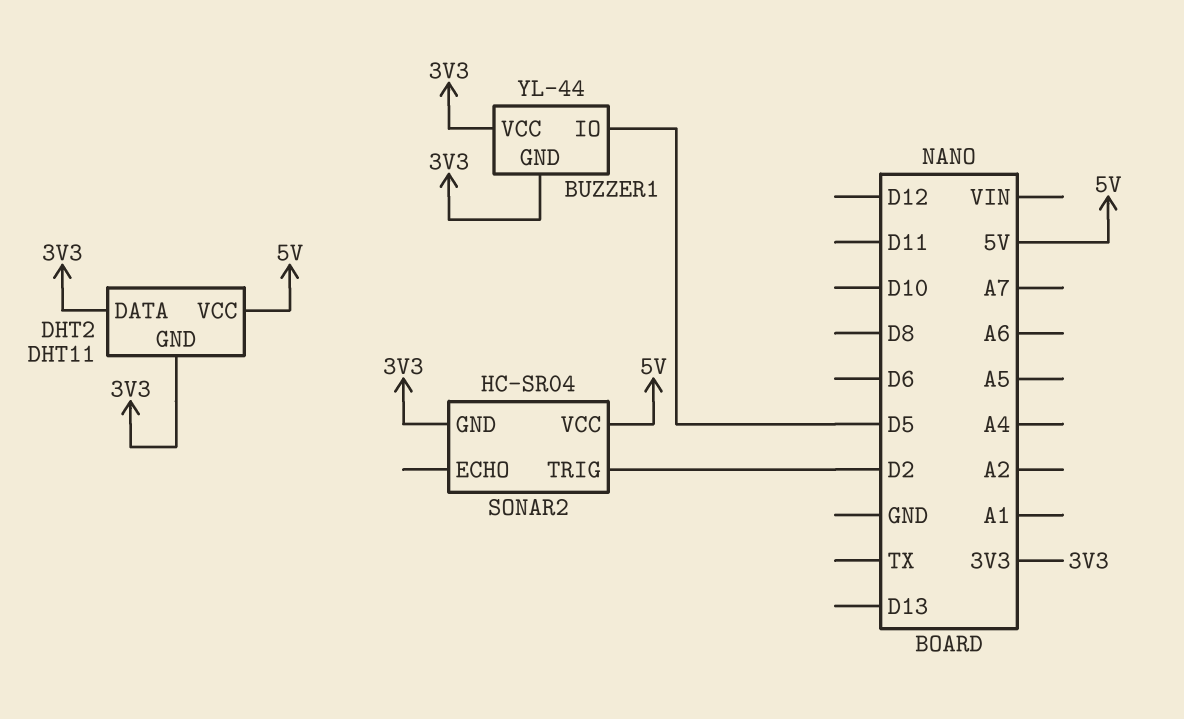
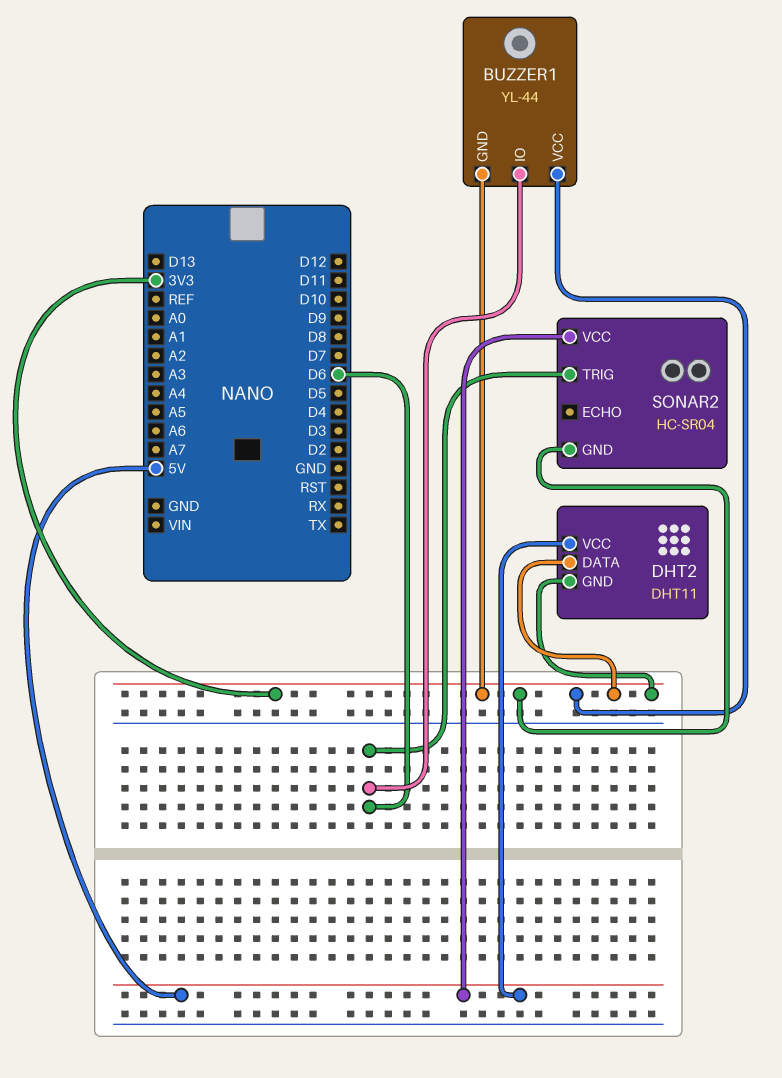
BUZZER1 pin IO: D5 -> D6
SONAR2 pin TRIG: D2 -> D6

